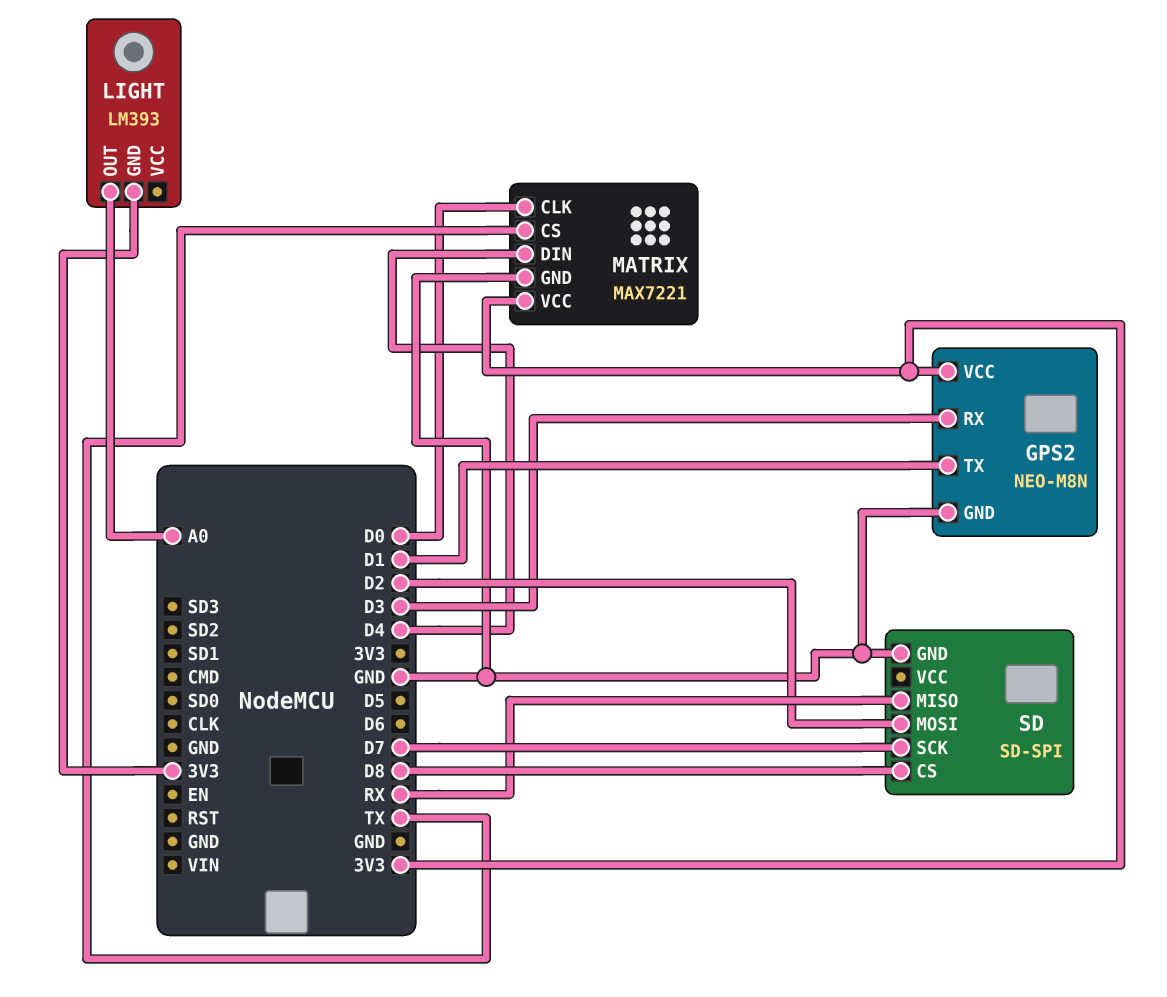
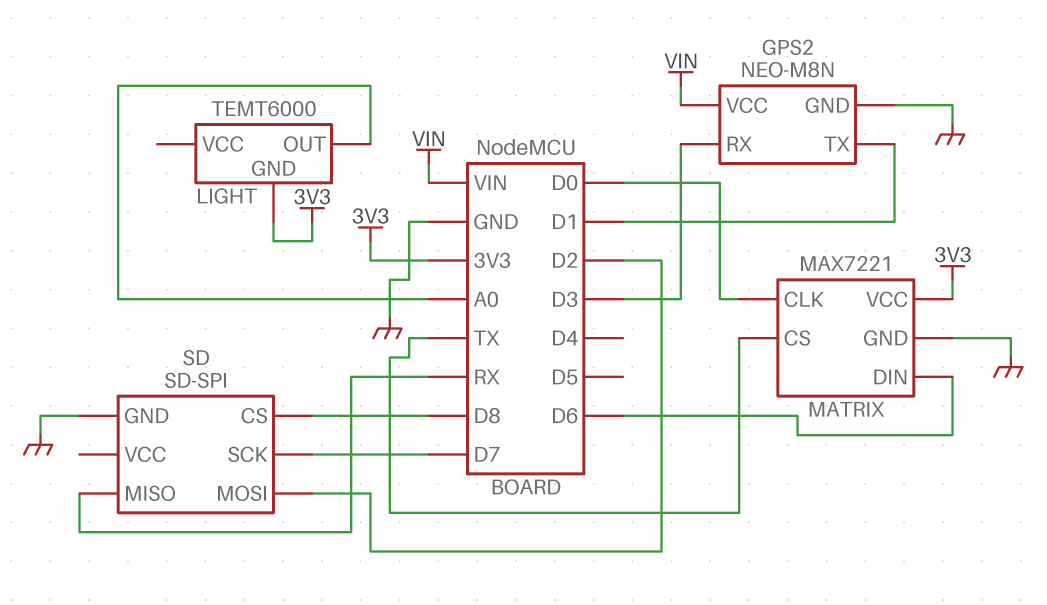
GPS2 pin VCC: 3V3 -> VIN
LIGHT: LM393 -> TEMT6000
MATRIX pin DIN: D4 -> D6

